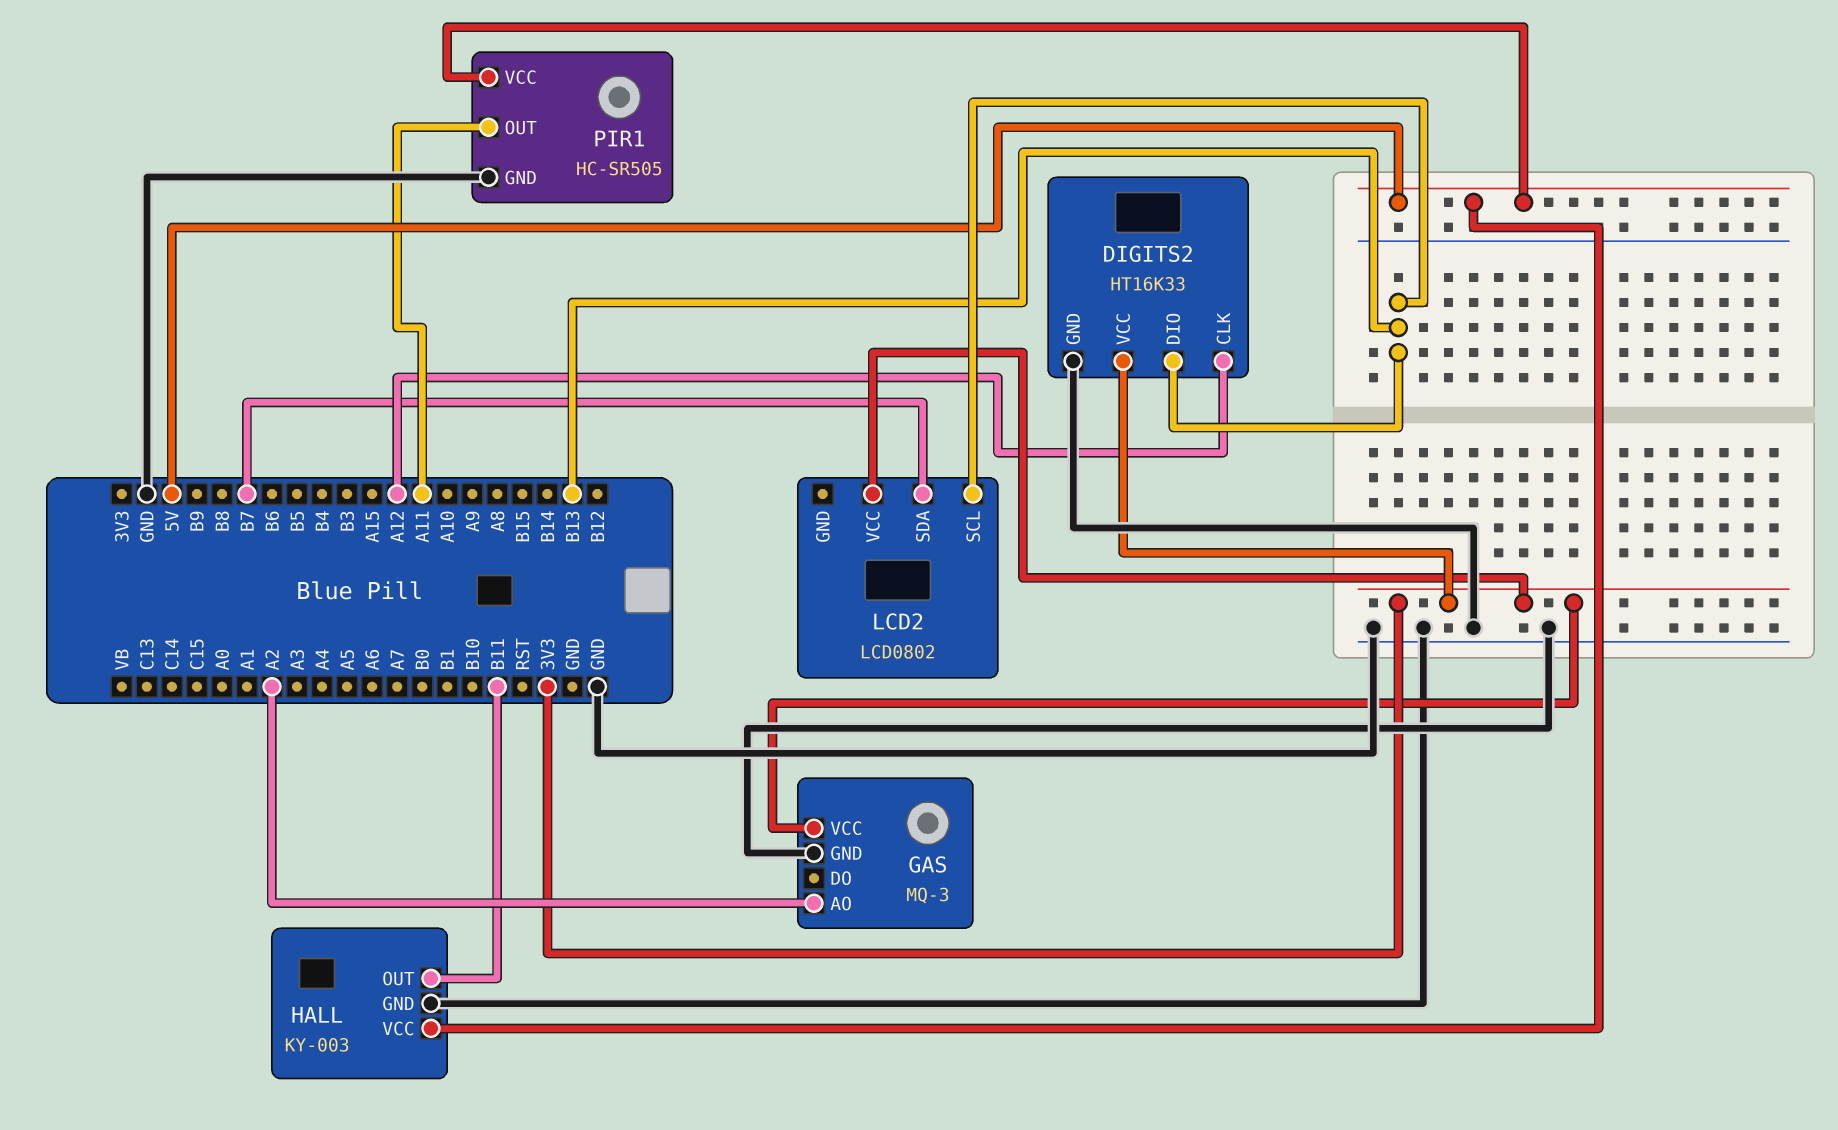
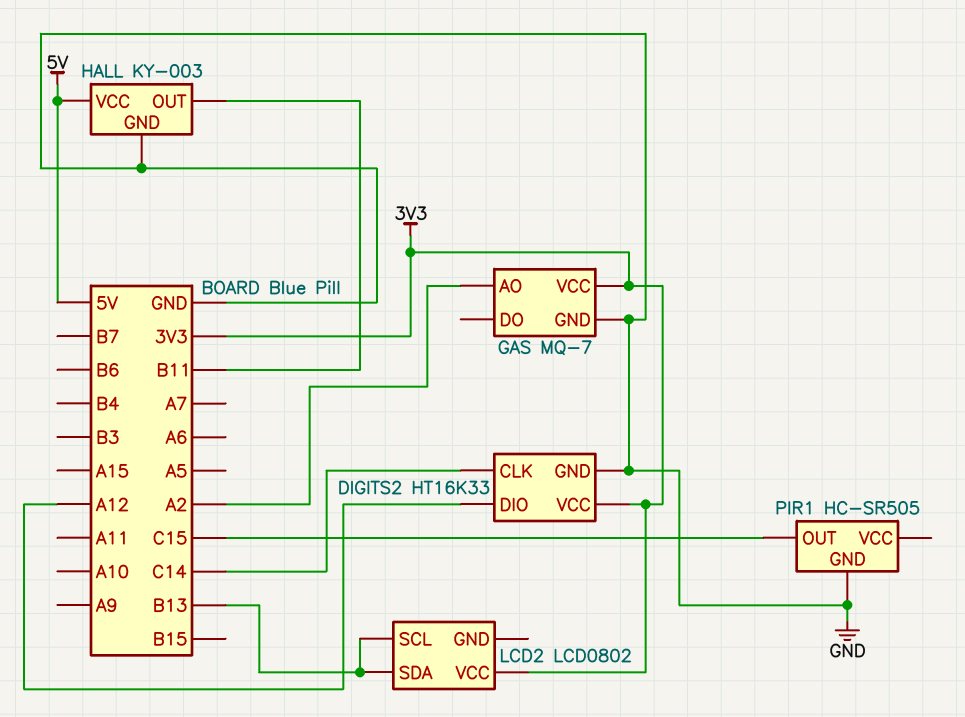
DIGITS2 pin CLK: A12 -> C14
DIGITS2 pin DIO: B13 -> A12
GAS: MQ-3 -> MQ-7
LCD2 pin SDA: B7 -> B13
PIR1 pin OUT: A11 -> C15
PIR1 pin VCC: 5V -> none

